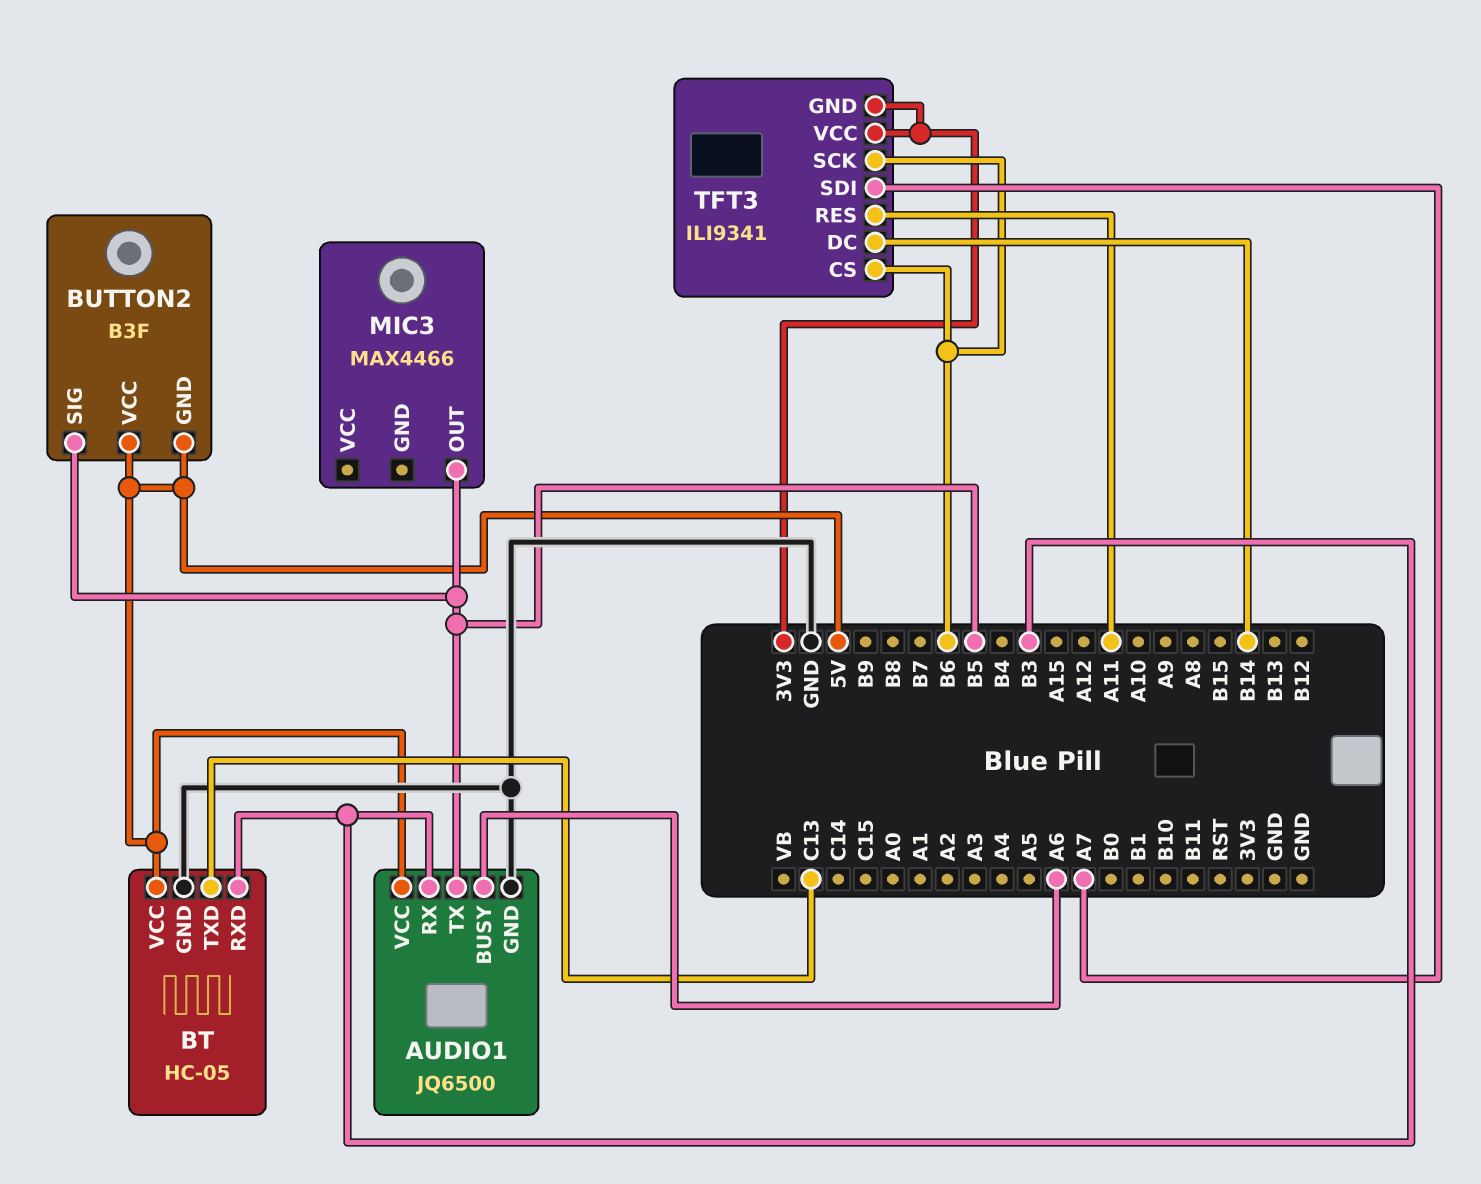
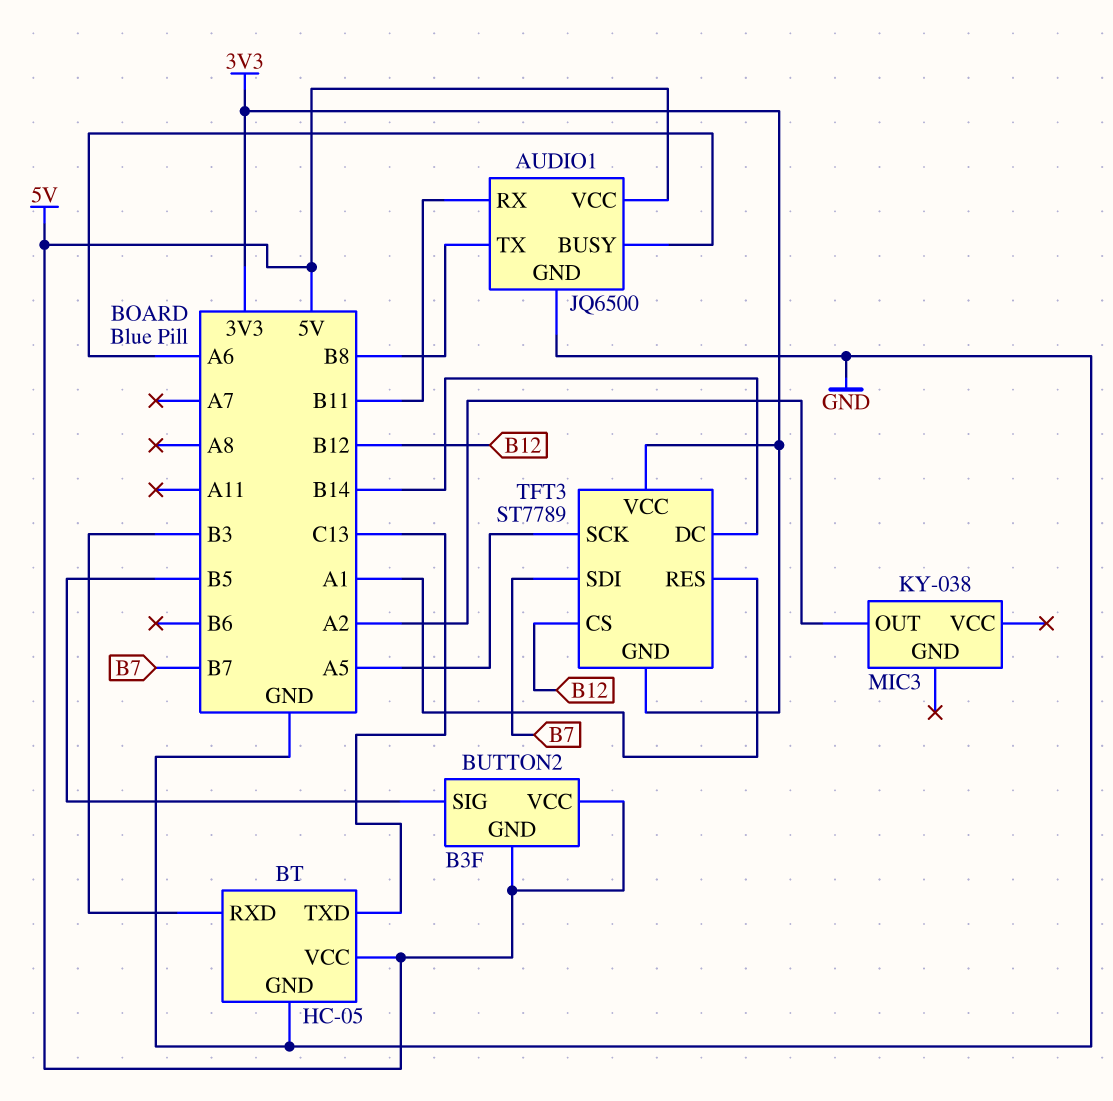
AUDIO1 pin RX: B3 -> B11
AUDIO1 pin TX: B5 -> B8
MIC3: MAX4466 -> KY-038
MIC3 pin OUT: B5 -> A2
TFT3: ILI9341 -> ST7789
TFT3 pin CS: B6 -> B12
TFT3 pin RES: A11 -> A1
TFT3 pin SCK: B6 -> A5
TFT3 pin SDI: A7 -> B7

